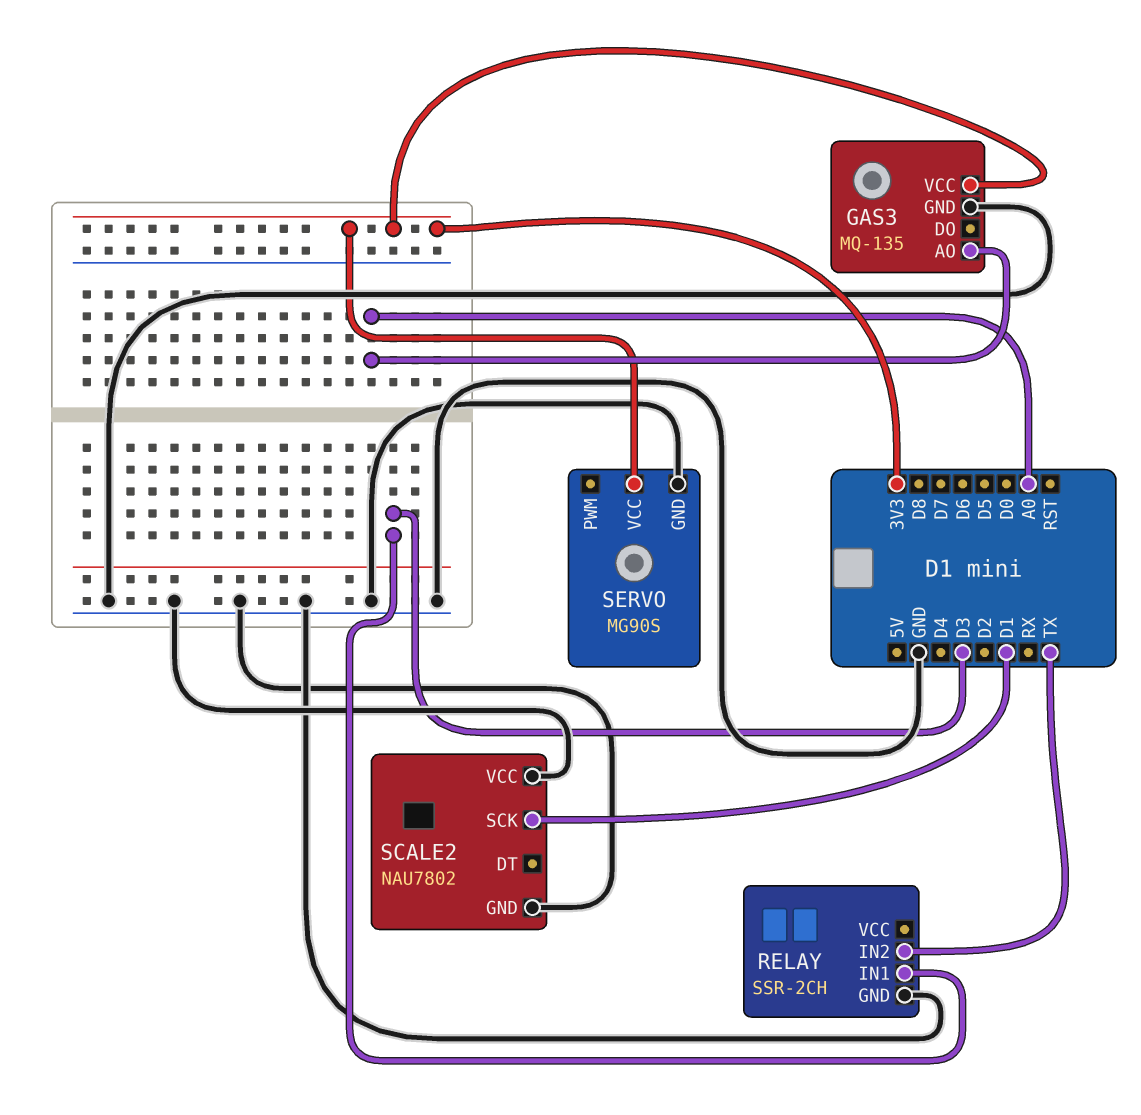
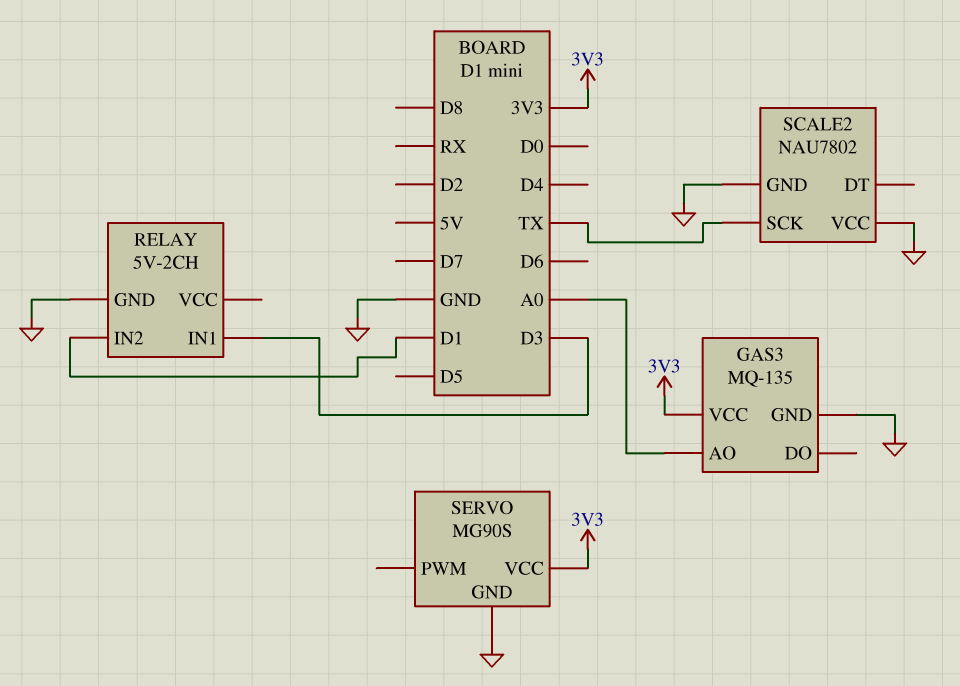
RELAY: SSR-2CH -> 5V-2CH
RELAY pin IN2: TX -> D1
SCALE2 pin SCK: D1 -> TX

